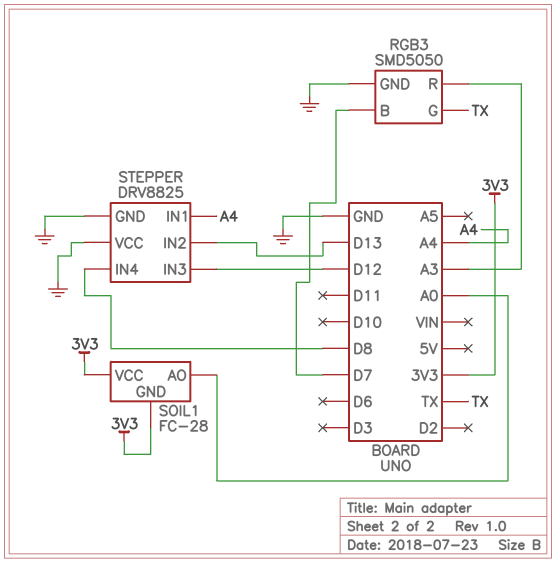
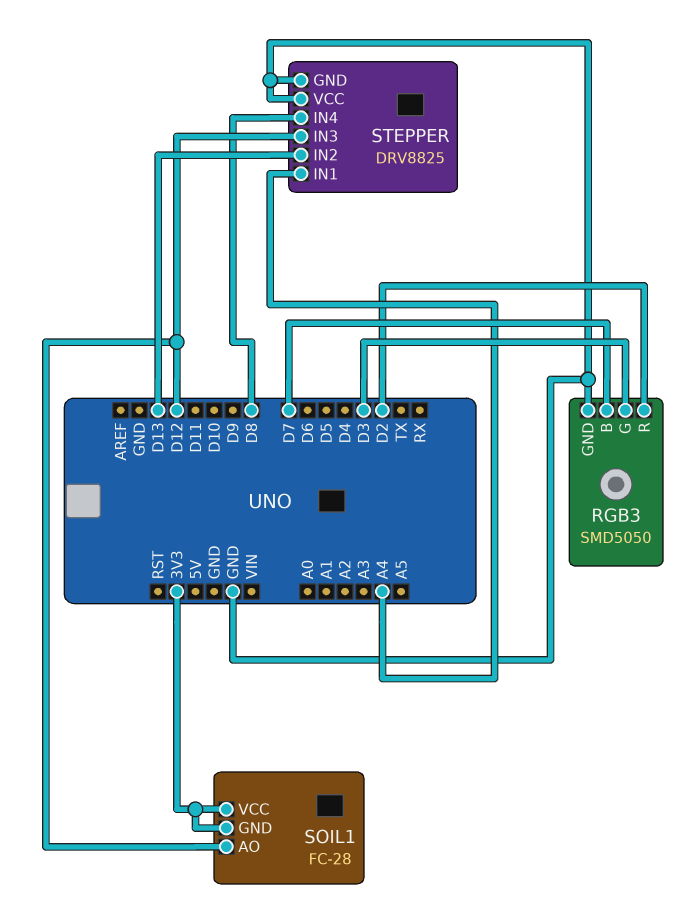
RGB3 pin G: TX -> D3
RGB3 pin R: A3 -> D2
SOIL1 pin AO: A0 -> D12

